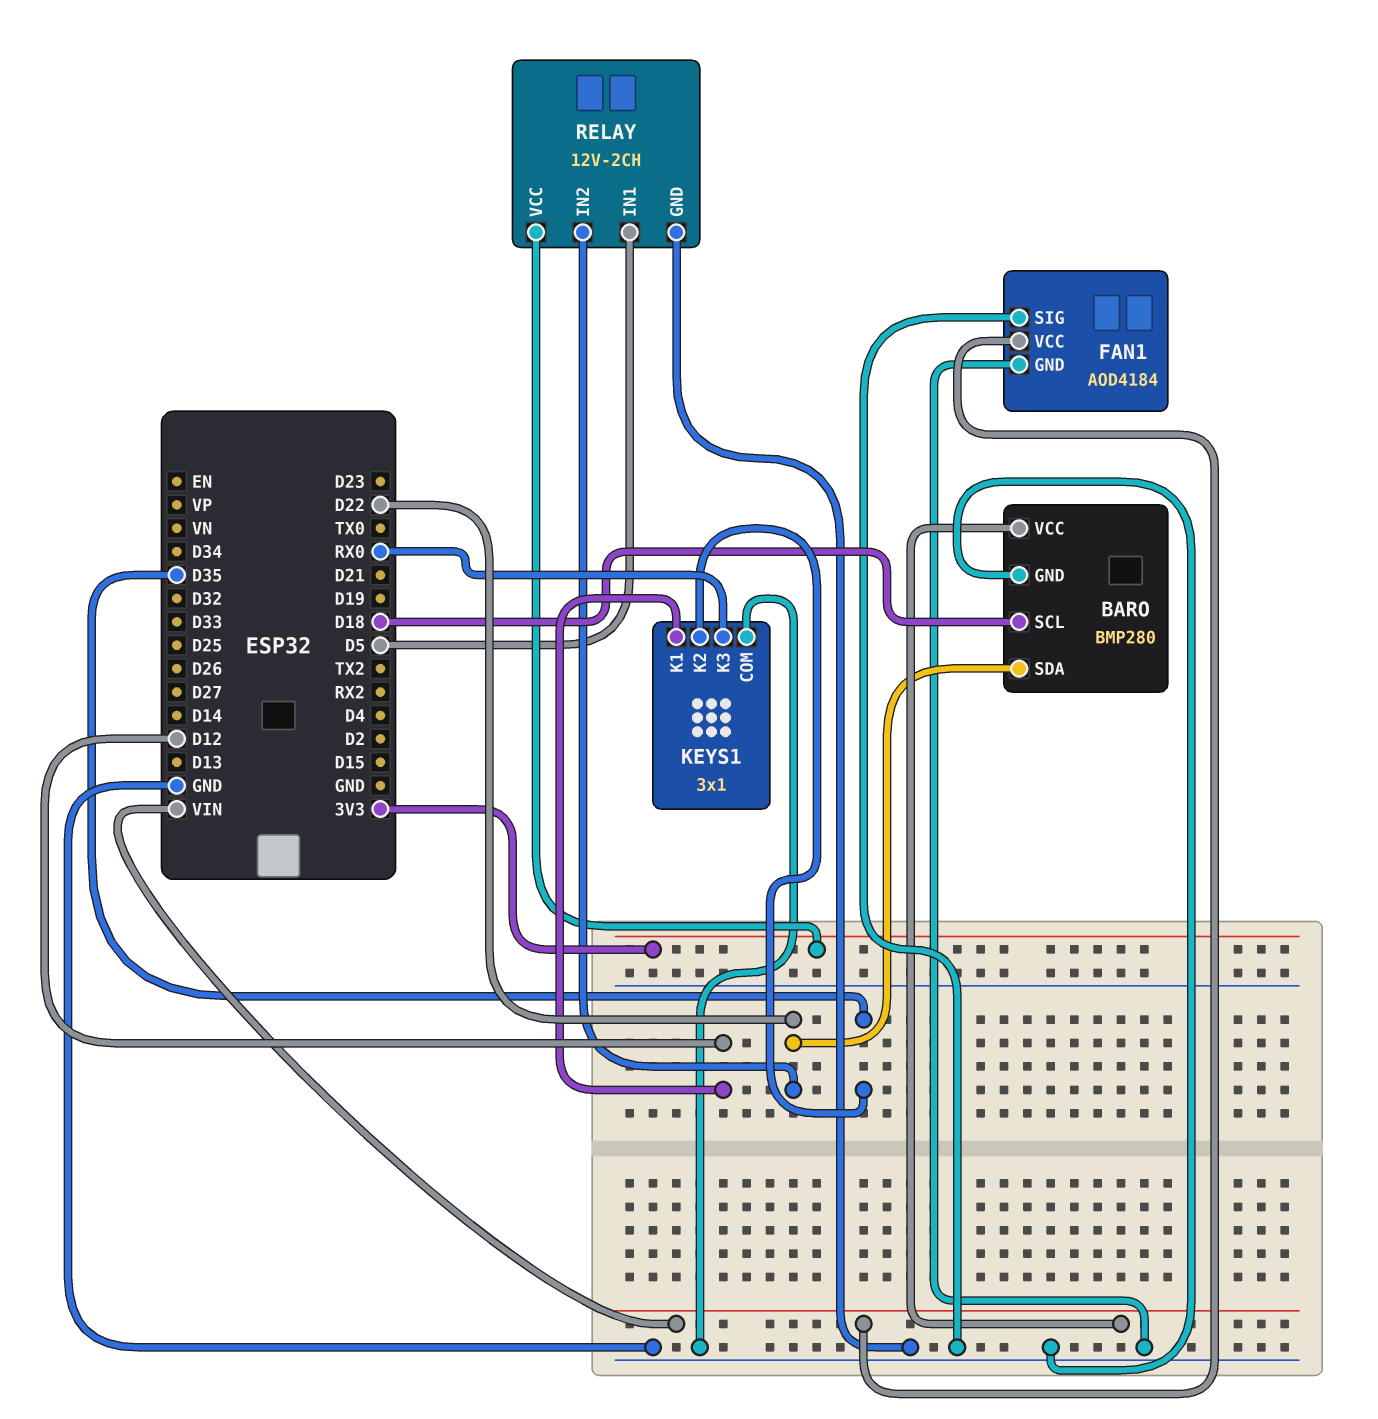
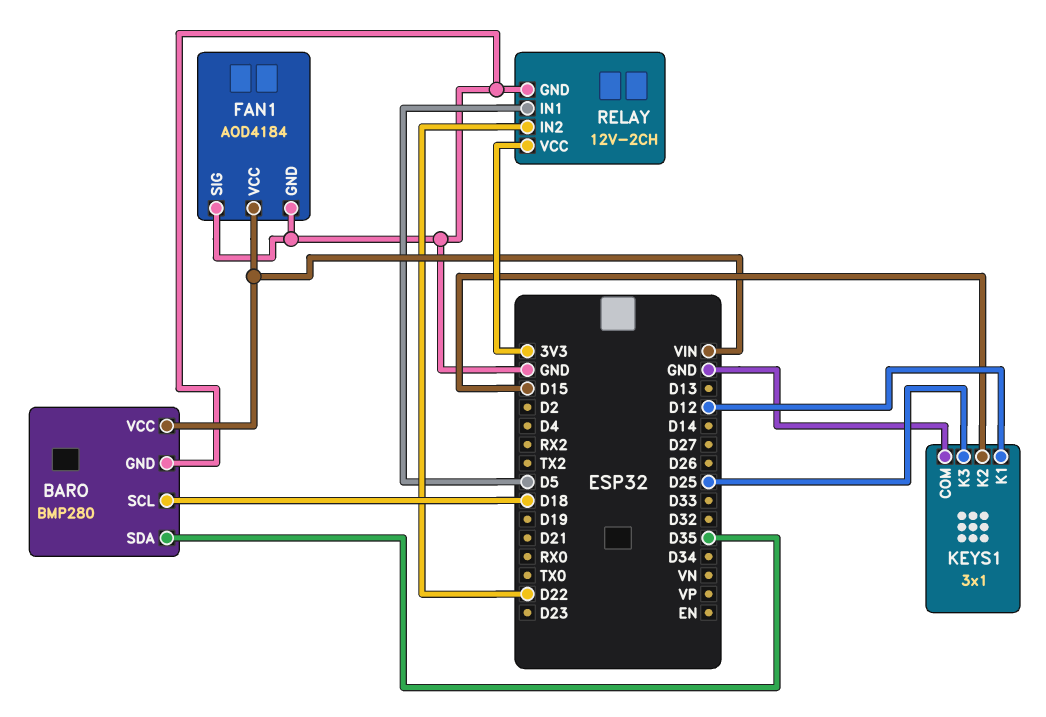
BARO pin SDA: D22 -> D35
KEYS1 pin K2: D35 -> D15
KEYS1 pin K3: RX0 -> D25

